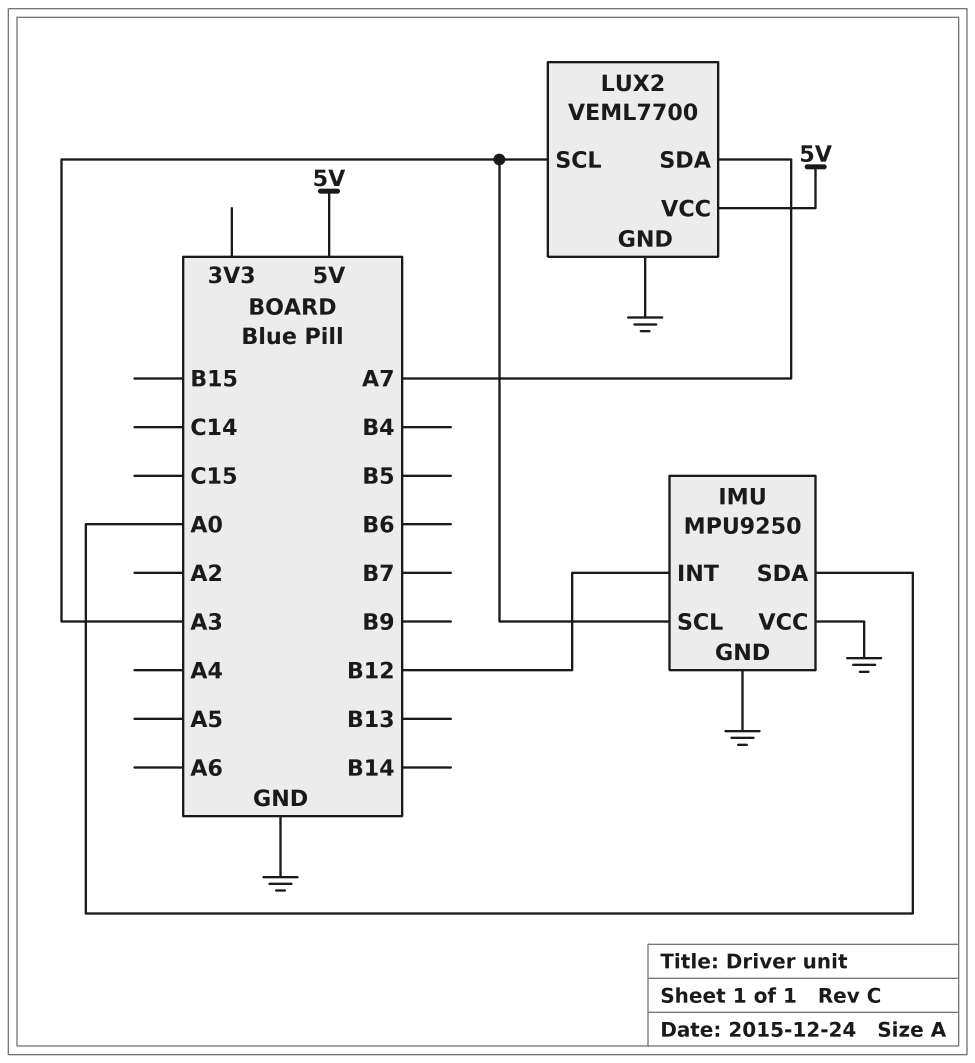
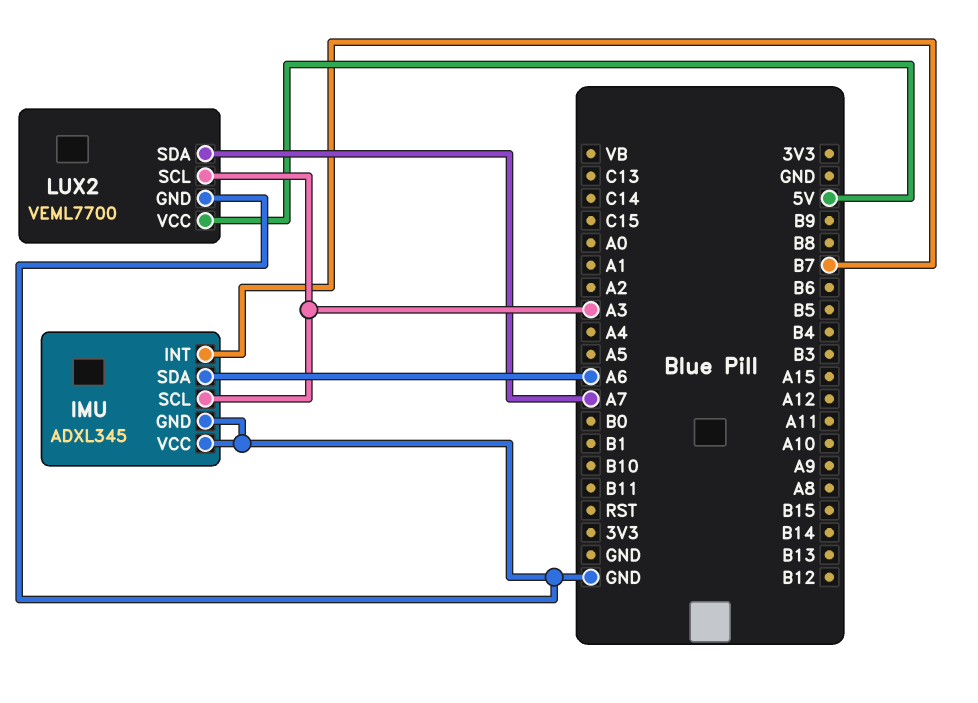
IMU: MPU9250 -> ADXL345
IMU pin INT: B12 -> B7
IMU pin SDA: A0 -> A6

